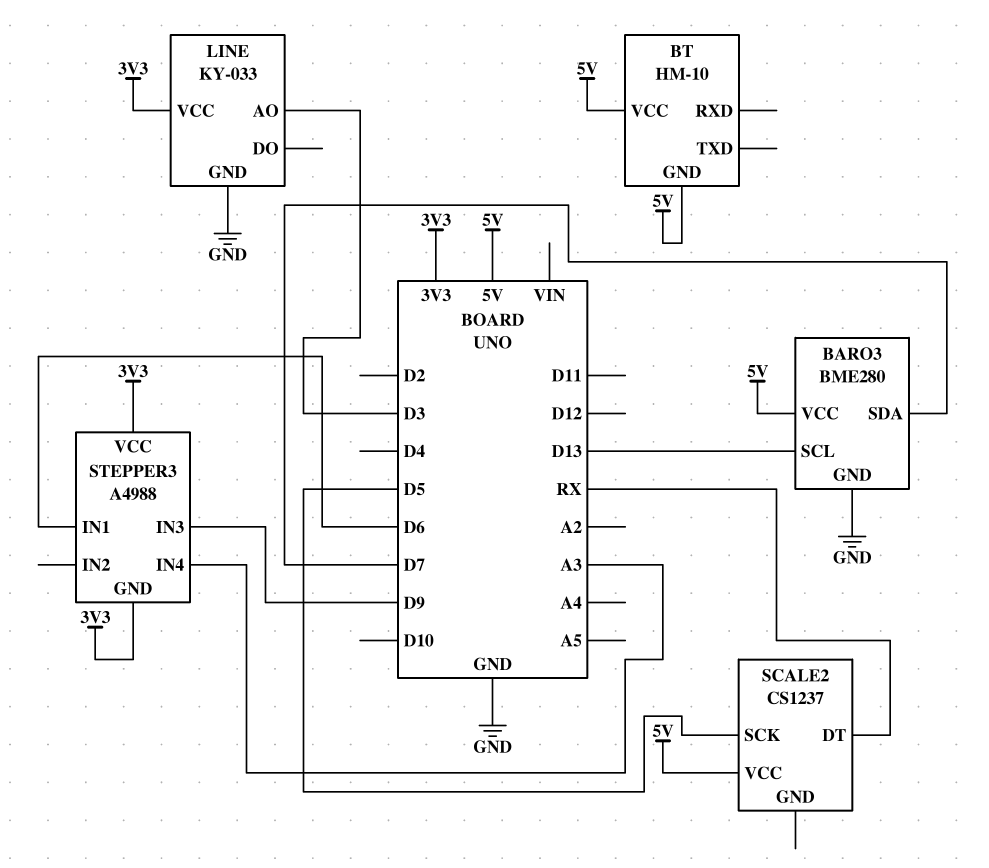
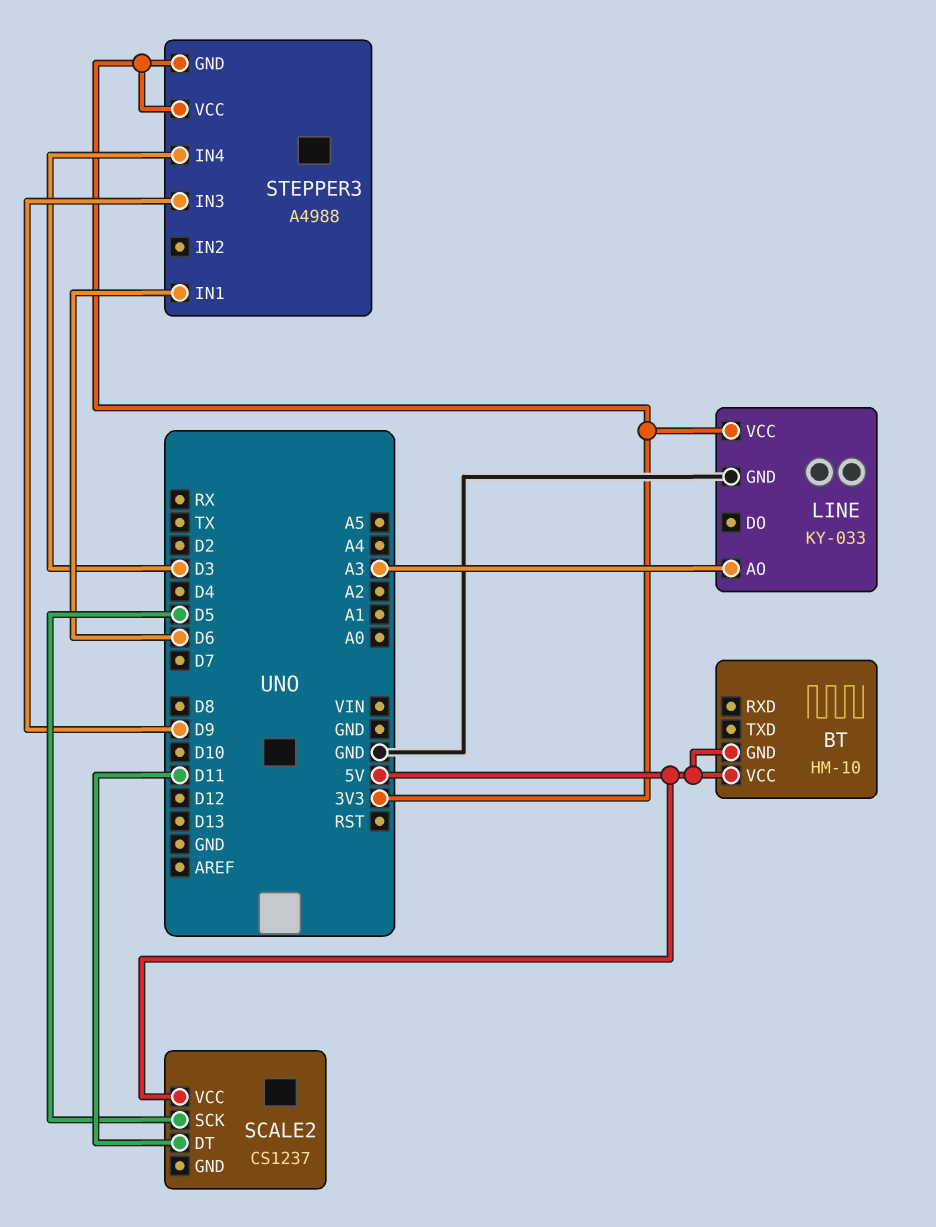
BARO3: BME280 -> none
BARO3 pin GND: GND -> none
BARO3 pin SCL: D13 -> none
BARO3 pin SDA: D7 -> none
BARO3 pin VCC: 5V -> none
LINE pin AO: D3 -> A3
SCALE2 pin DT: RX -> D11
STEPPER3 pin IN4: A3 -> D3

